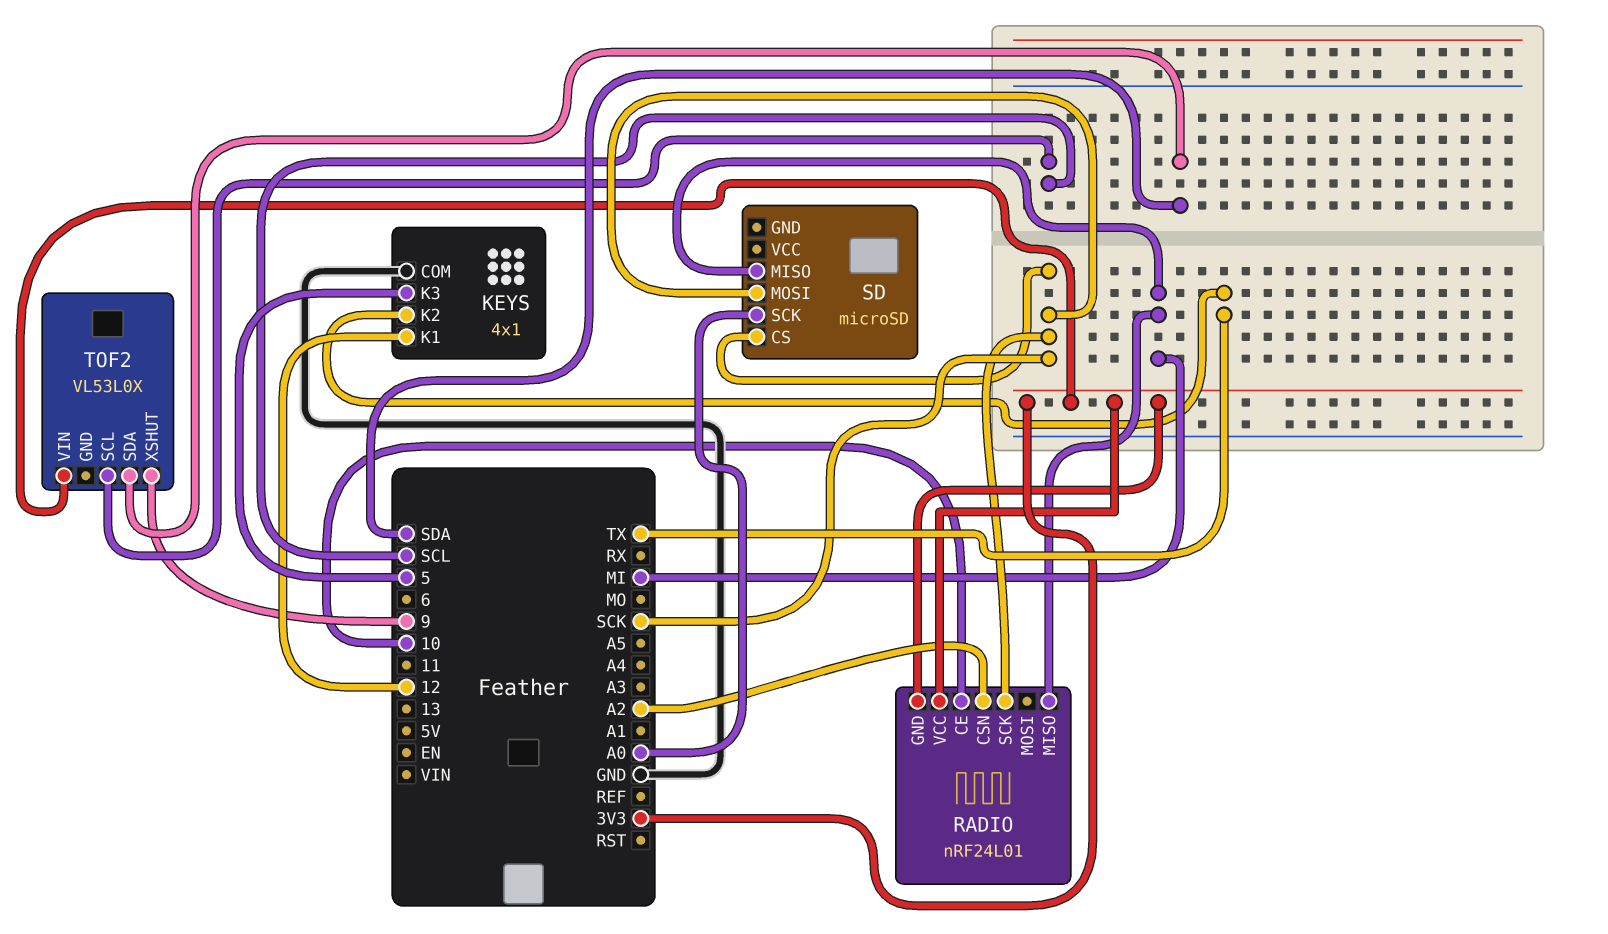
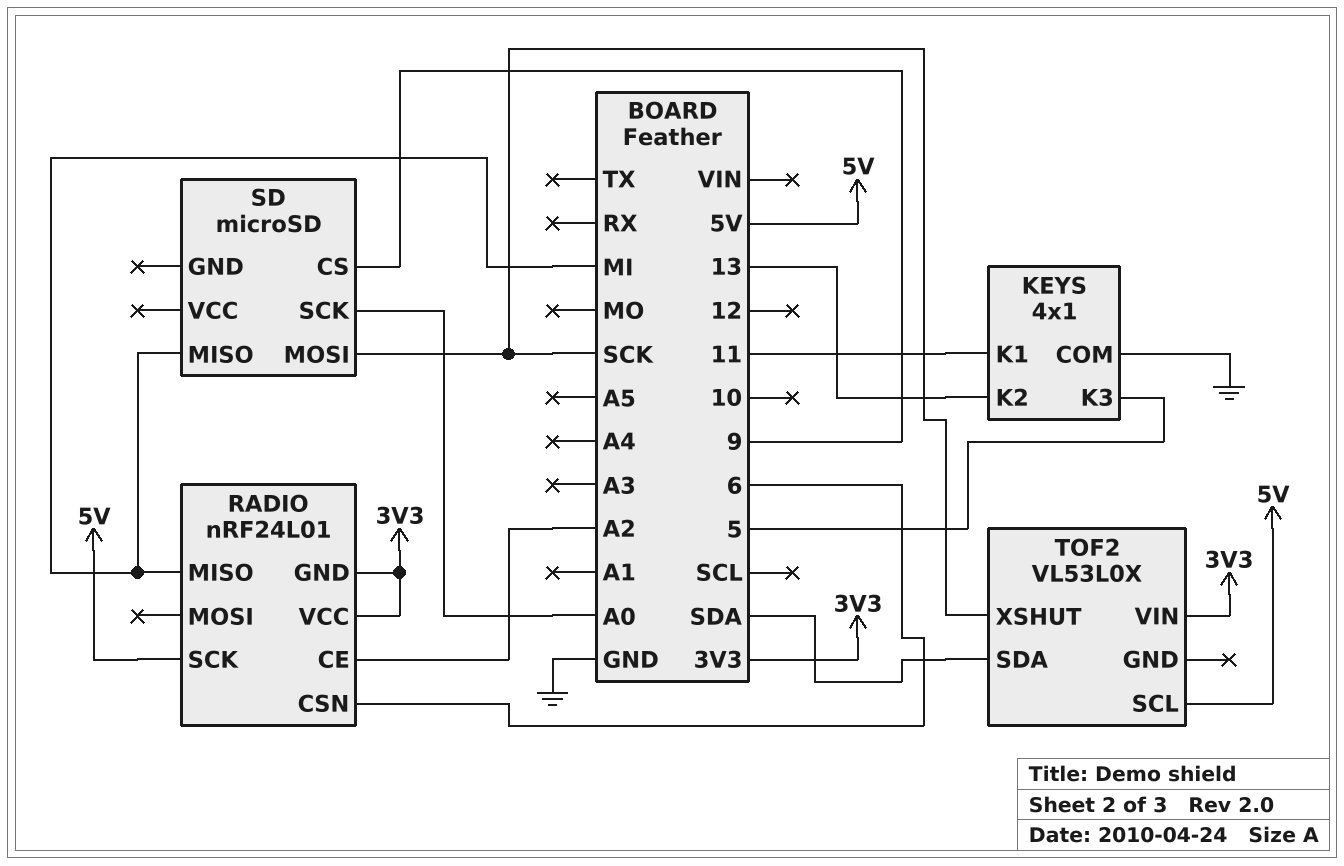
KEYS pin K1: 12 -> 11
KEYS pin K2: TX -> 13
RADIO pin CE: 10 -> A2
RADIO pin CSN: A2 -> 6
RADIO pin SCK: SCK -> 5V
SD pin CS: SCK -> 9
TOF2 pin SCL: SCL -> 5V
TOF2 pin XSHUT: 9 -> SCK

